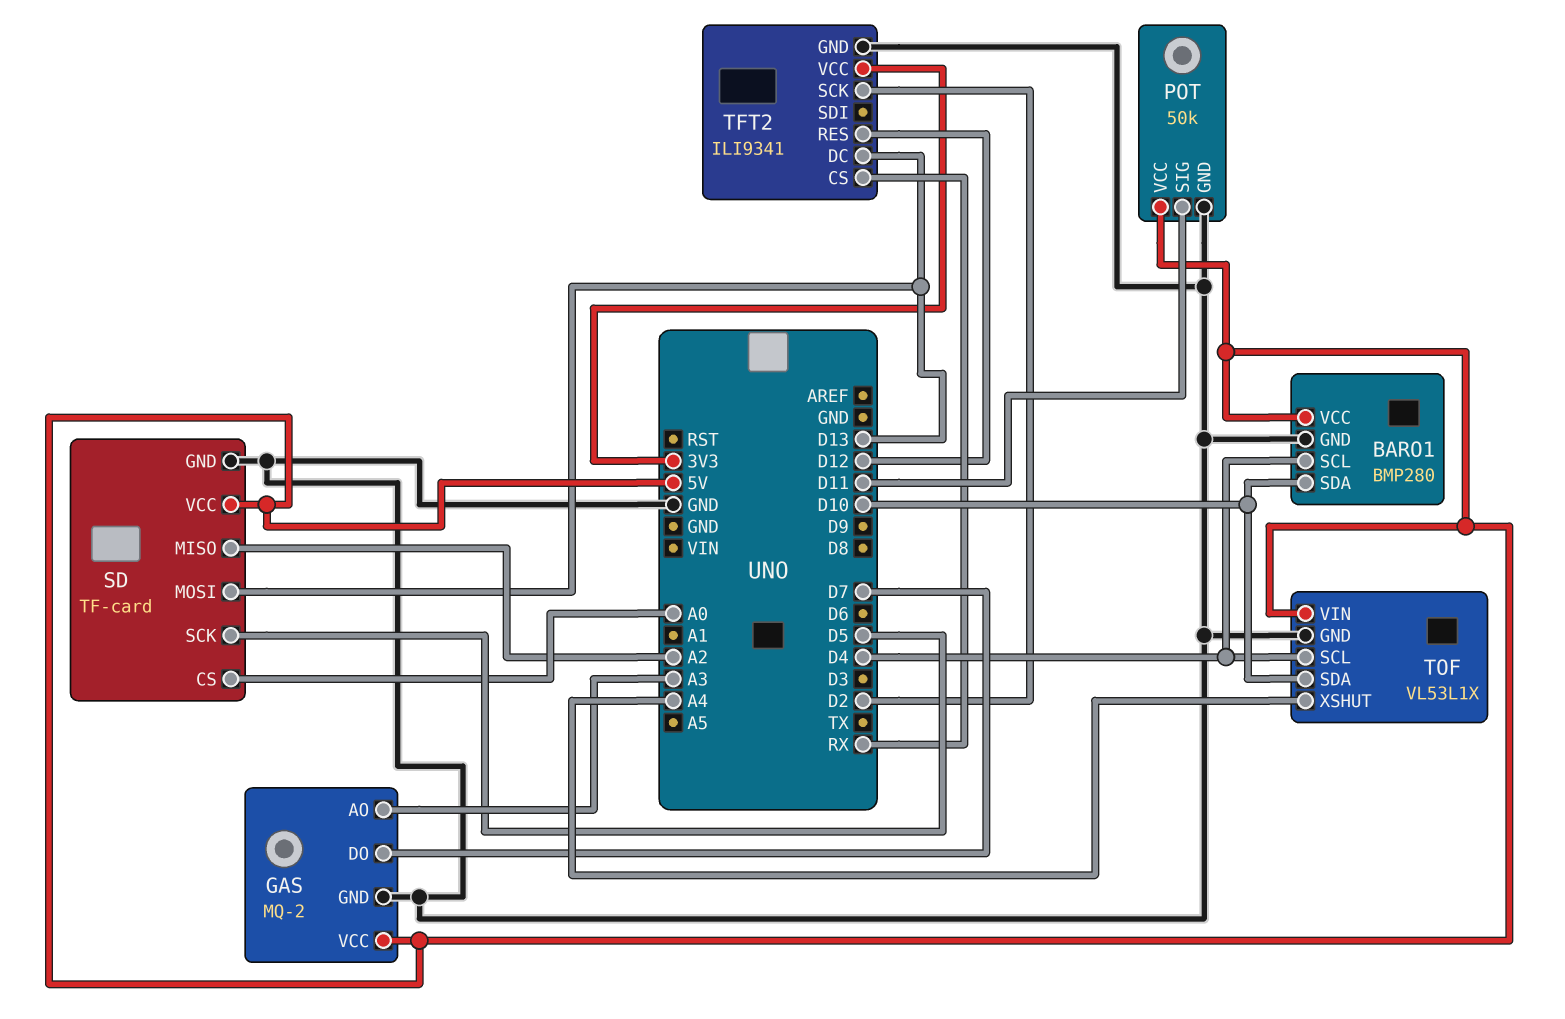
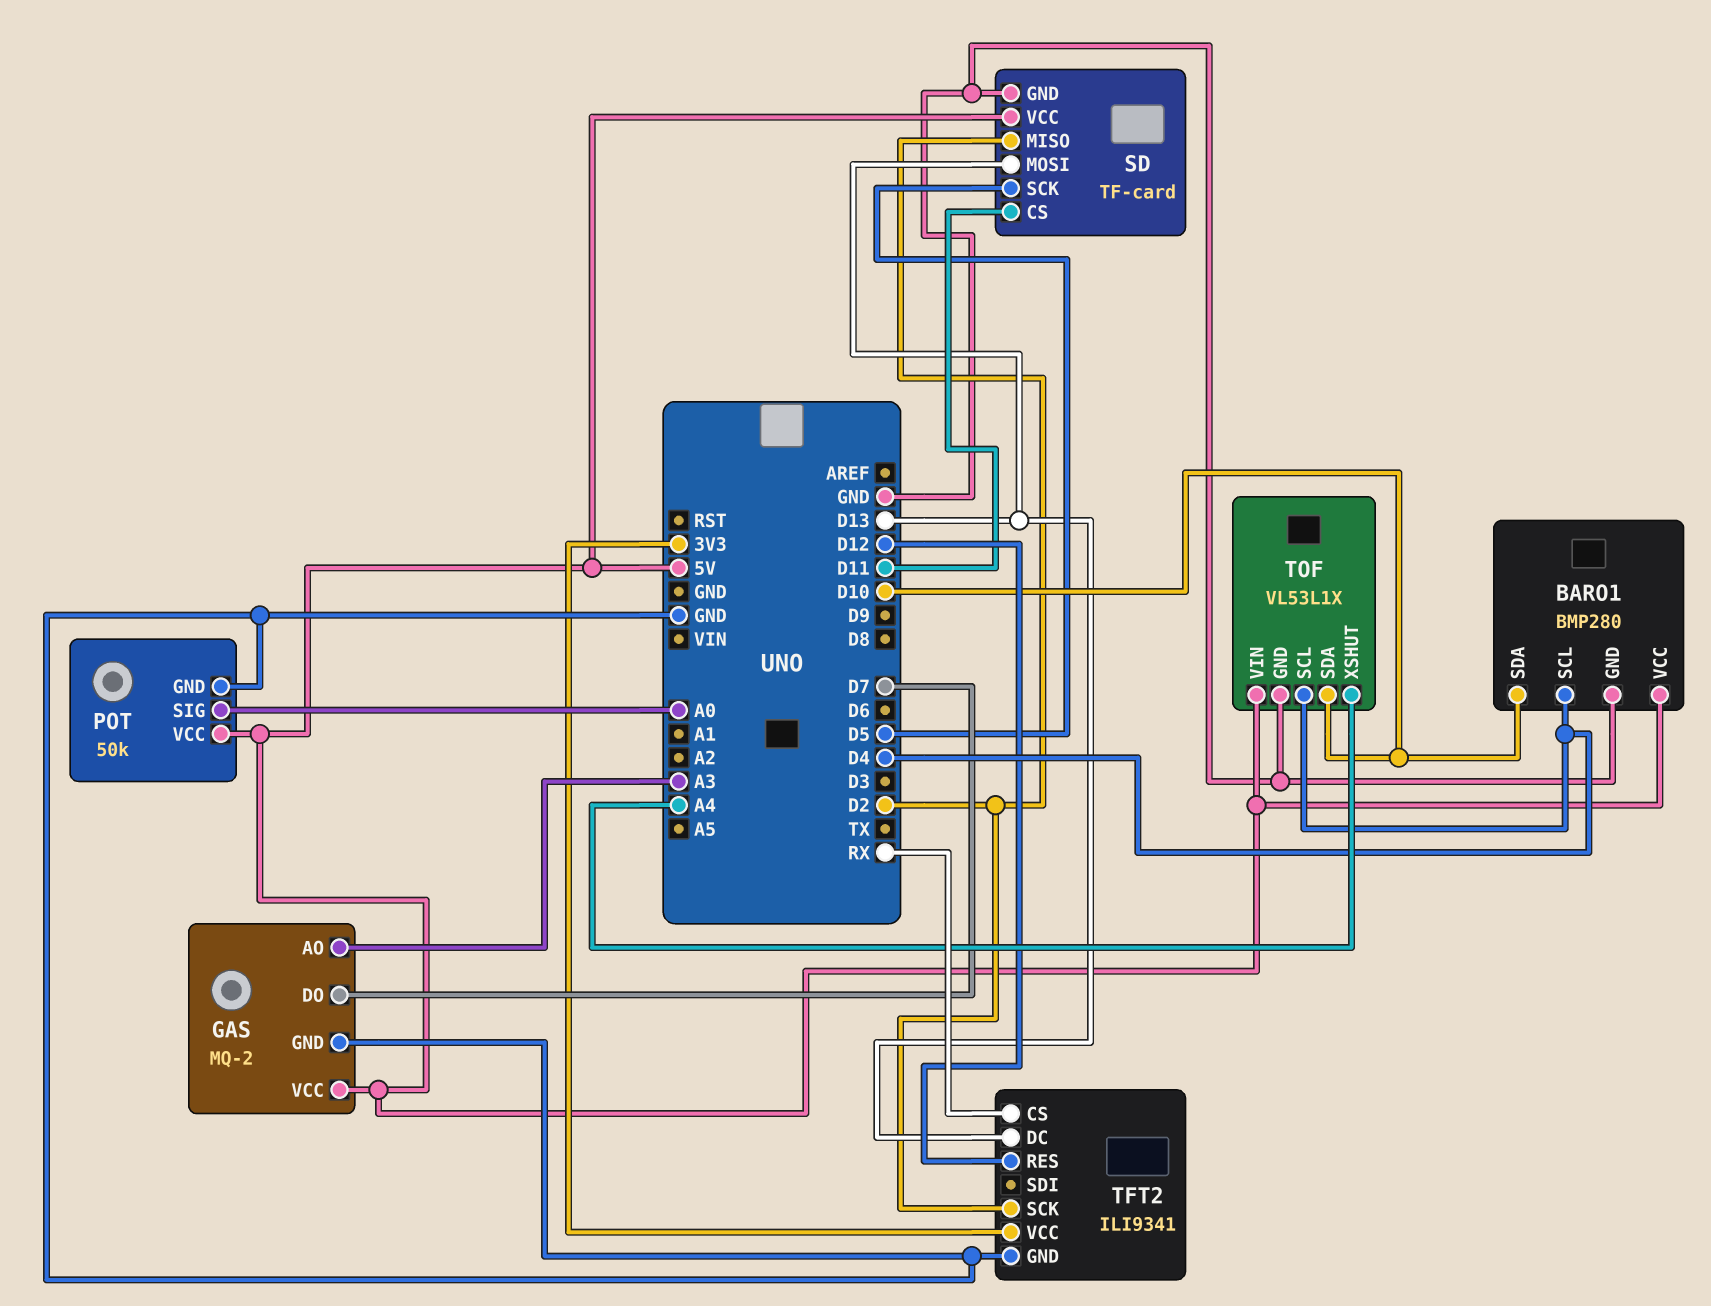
POT pin SIG: D11 -> A0
SD pin CS: A0 -> D11
SD pin MISO: A2 -> D2

